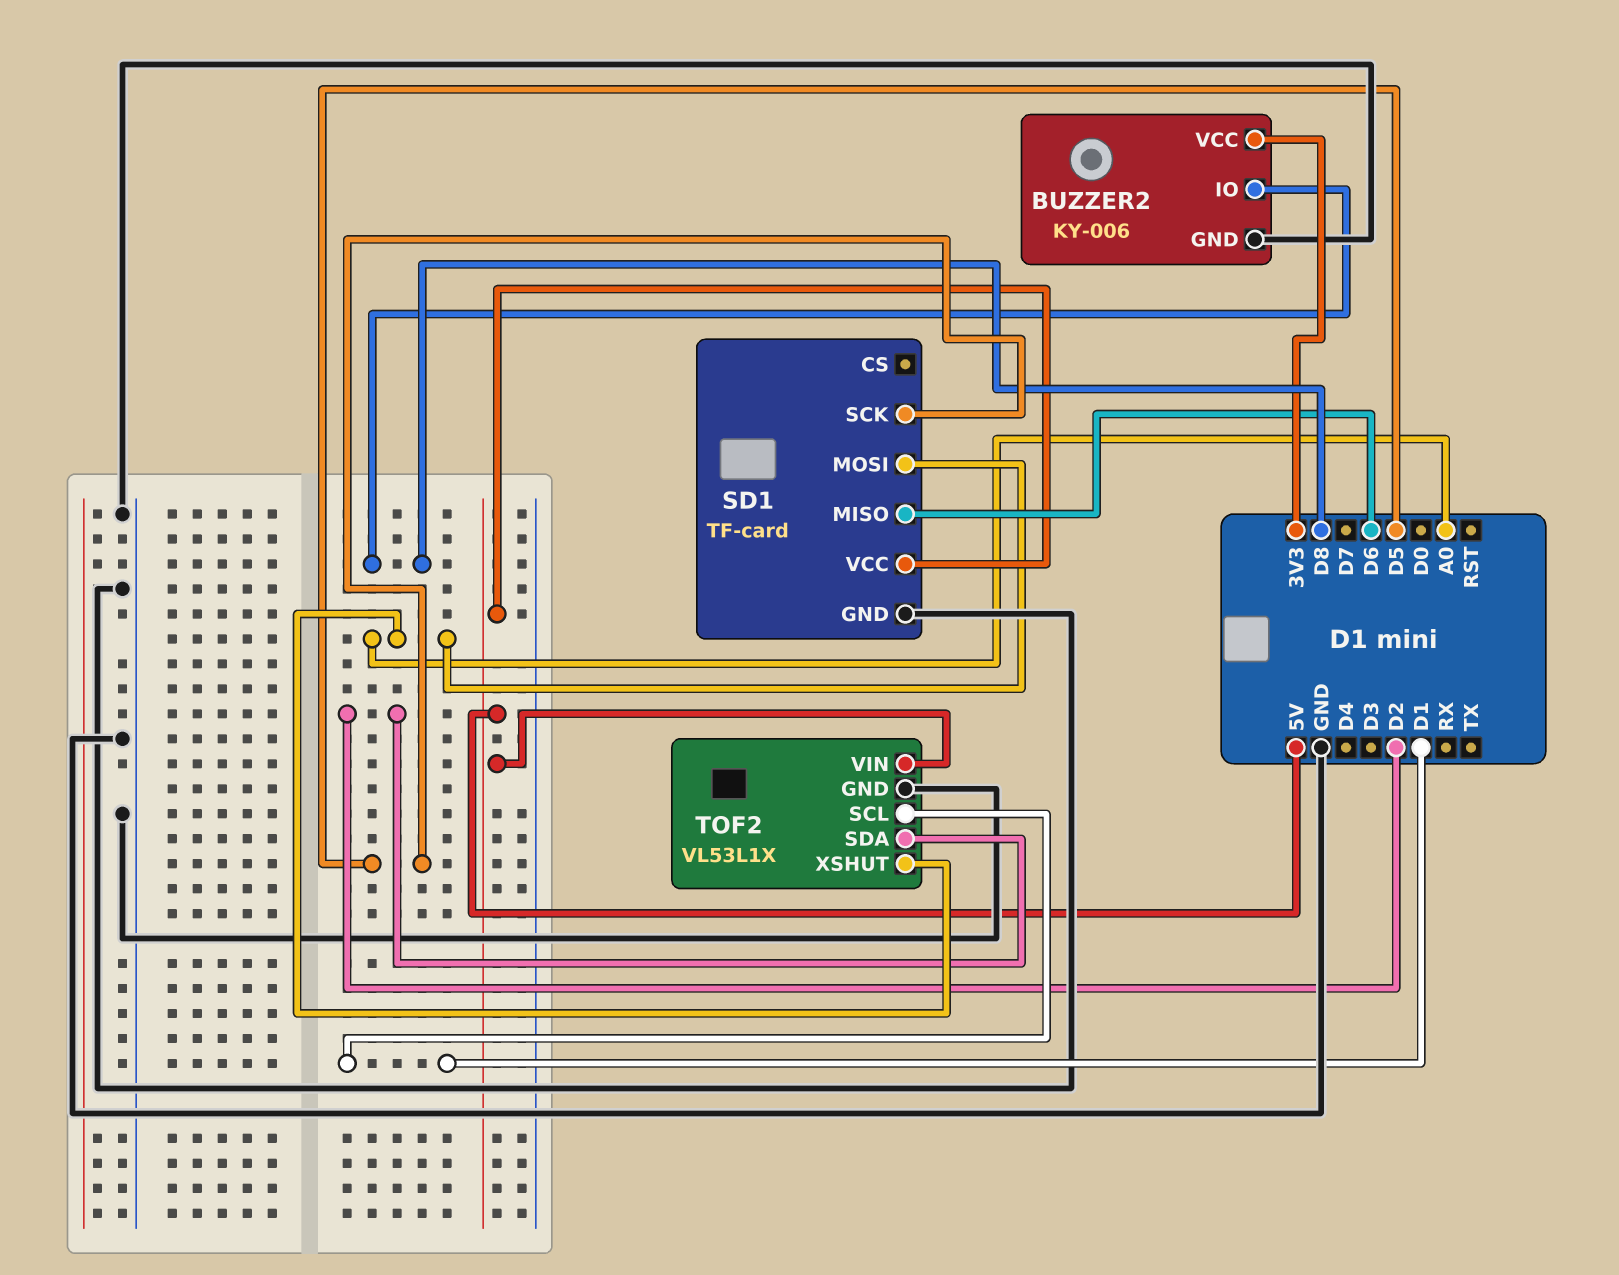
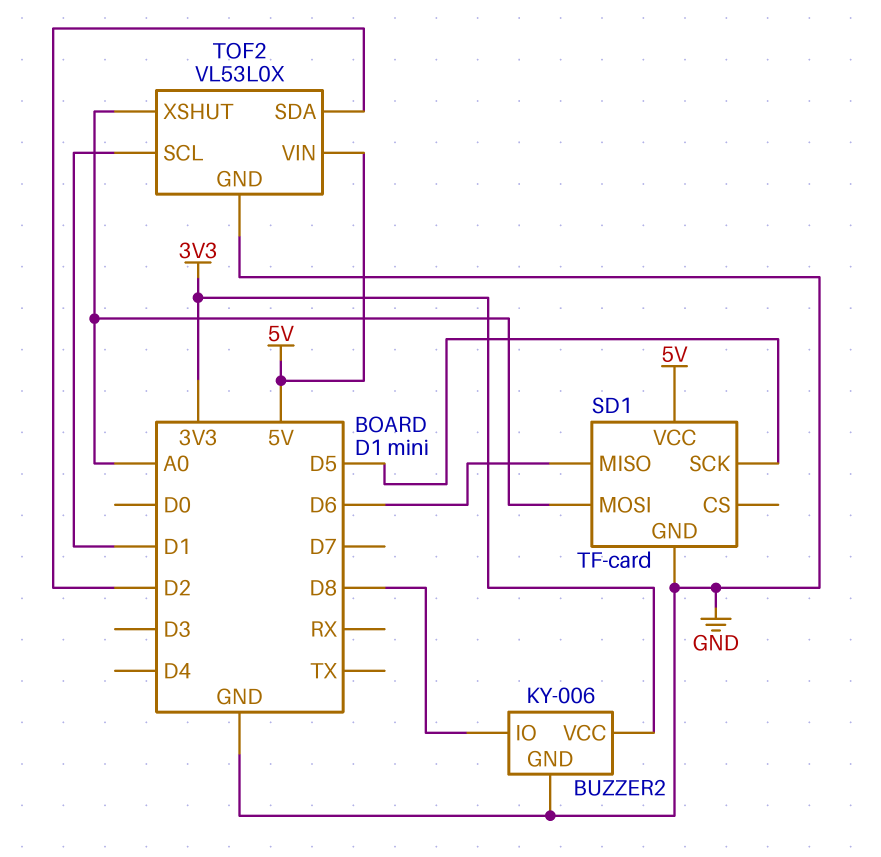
TOF2: VL53L1X -> VL53L0X

